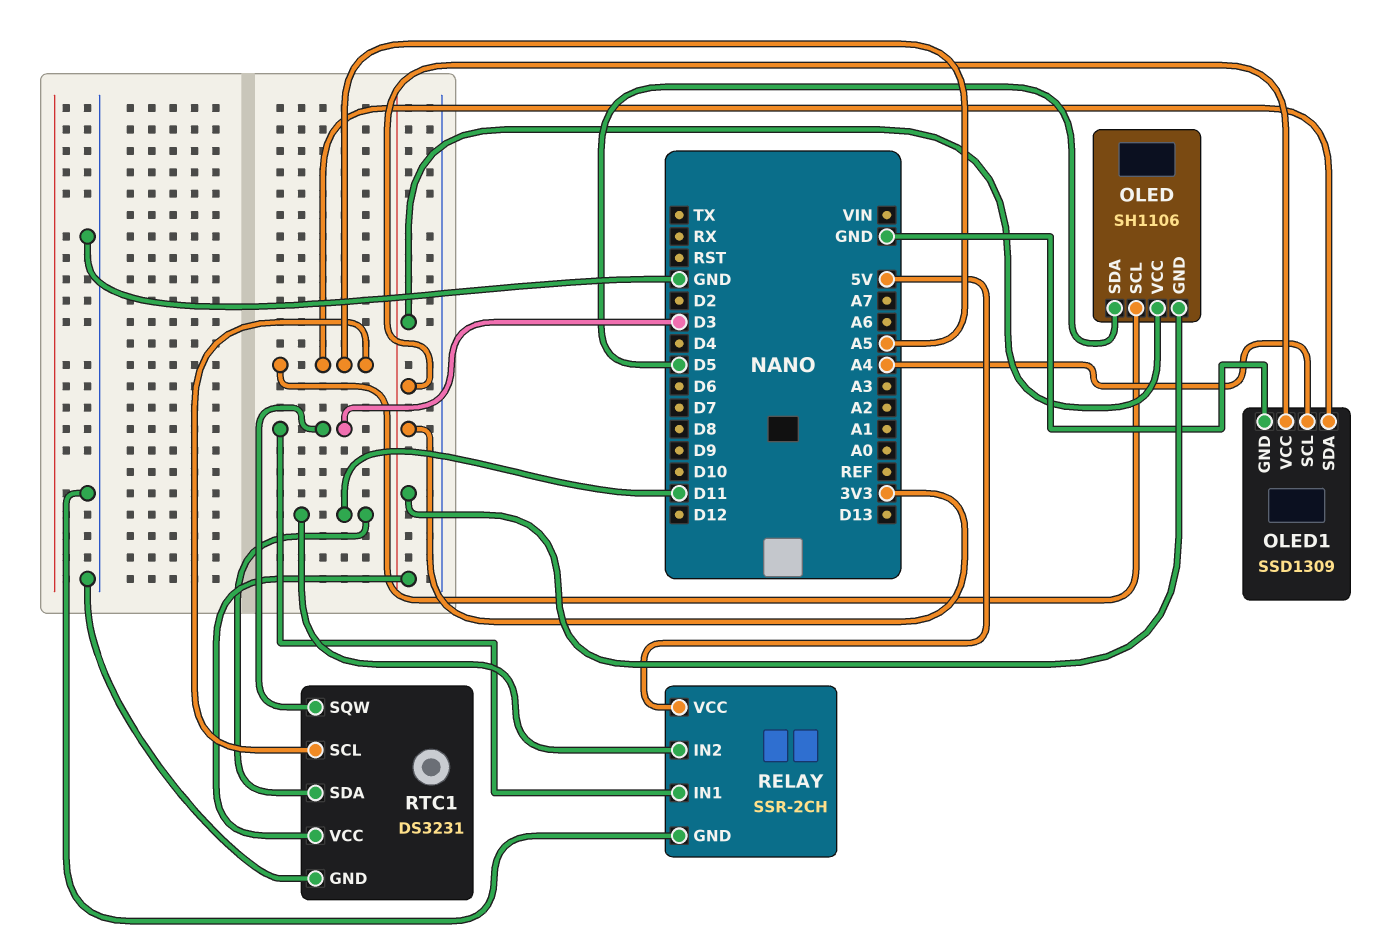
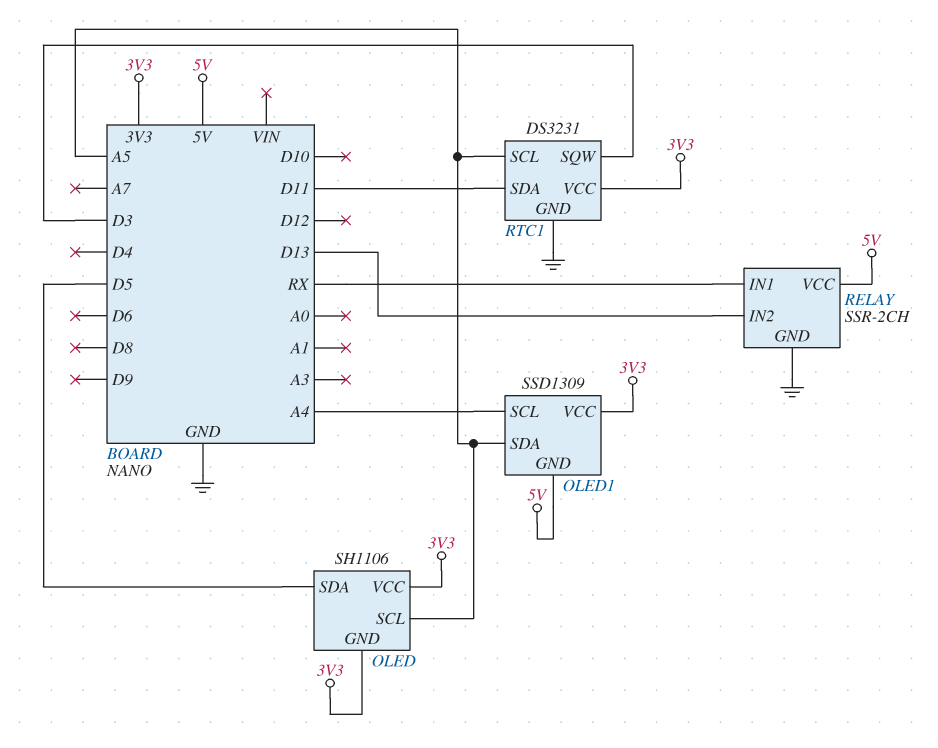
OLED1 pin GND: GND -> 5V
RELAY pin IN1: D3 -> RX
RELAY pin IN2: D11 -> D13

